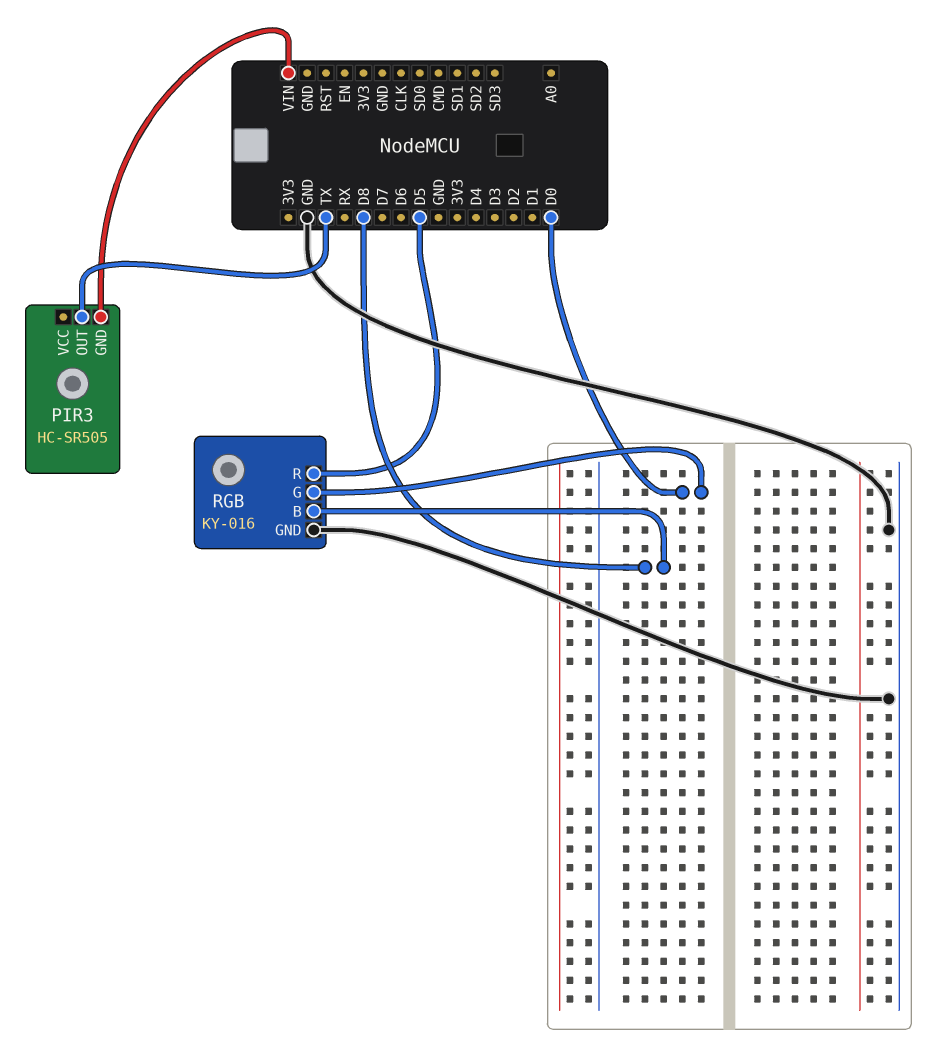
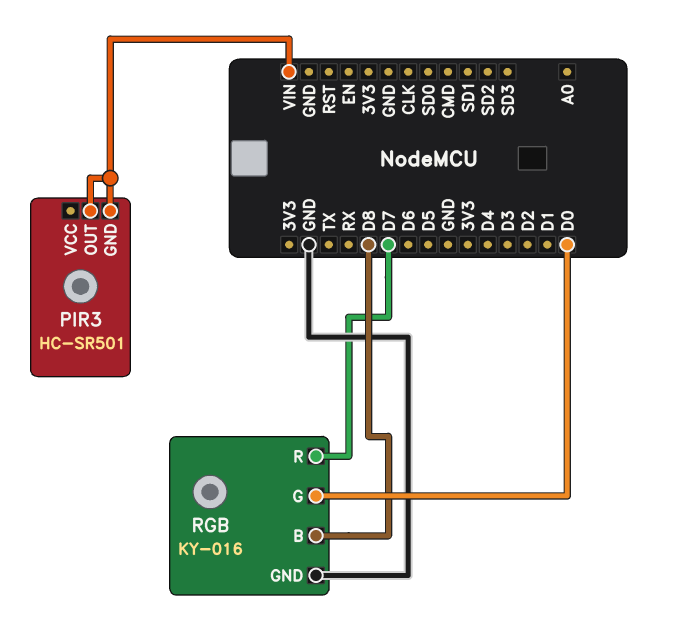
PIR3: HC-SR505 -> HC-SR501
PIR3 pin OUT: TX -> VIN
RGB pin R: D5 -> D7

